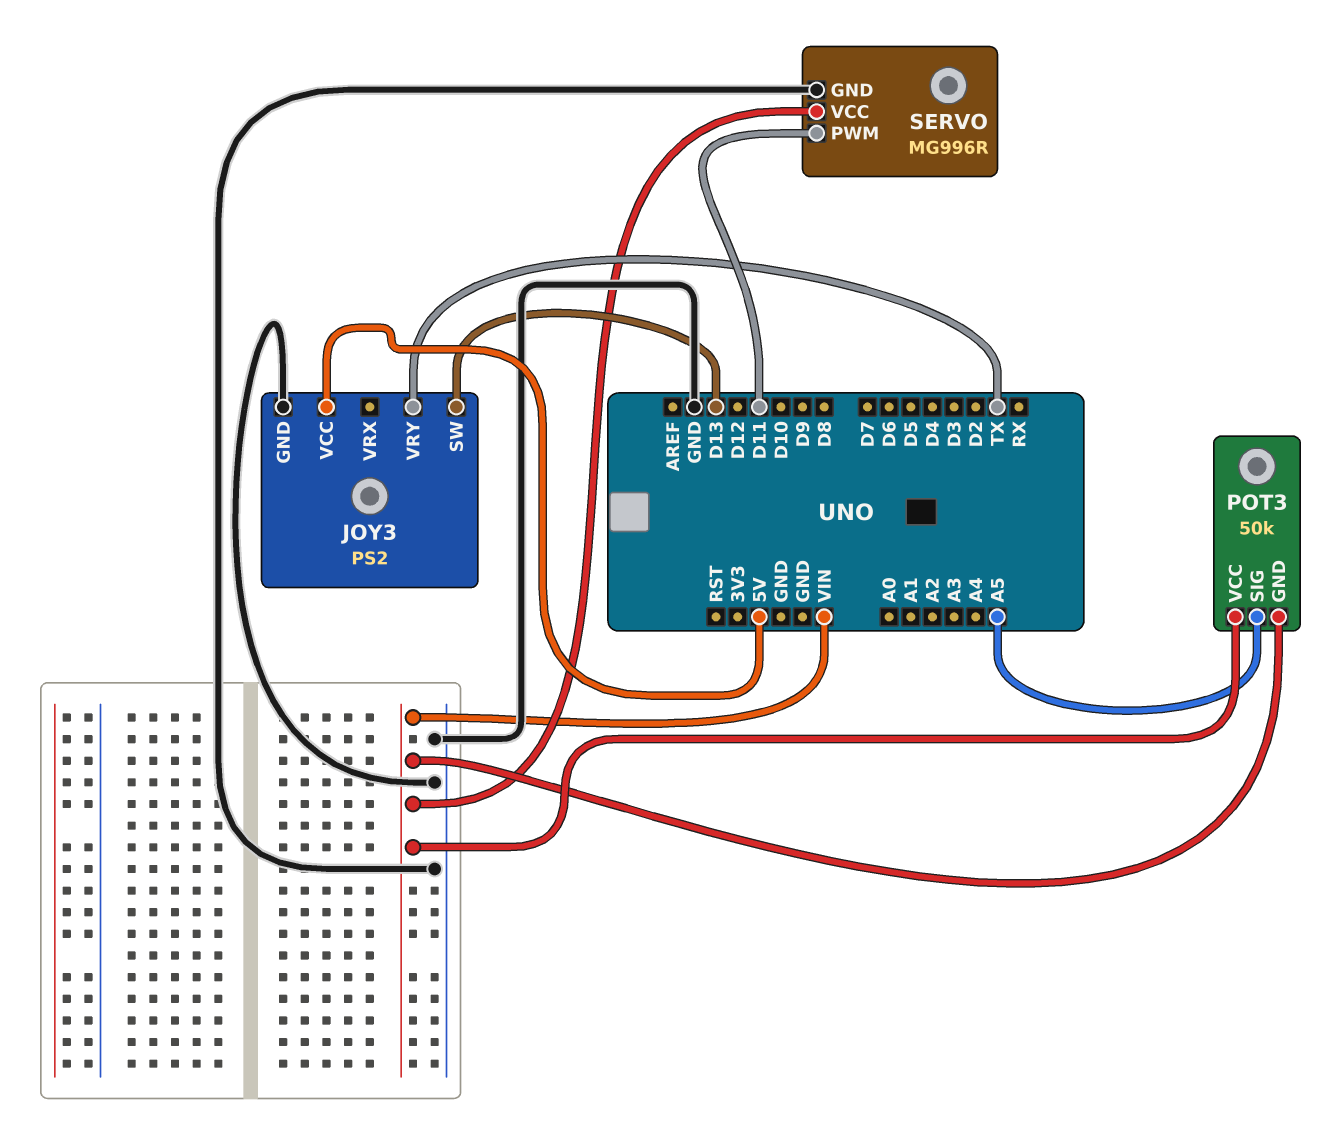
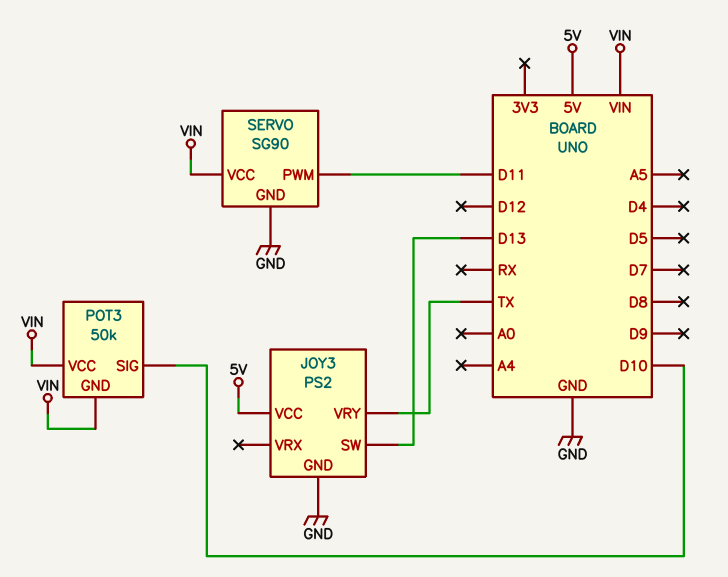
POT3 pin SIG: A5 -> D10
SERVO: MG996R -> SG90

